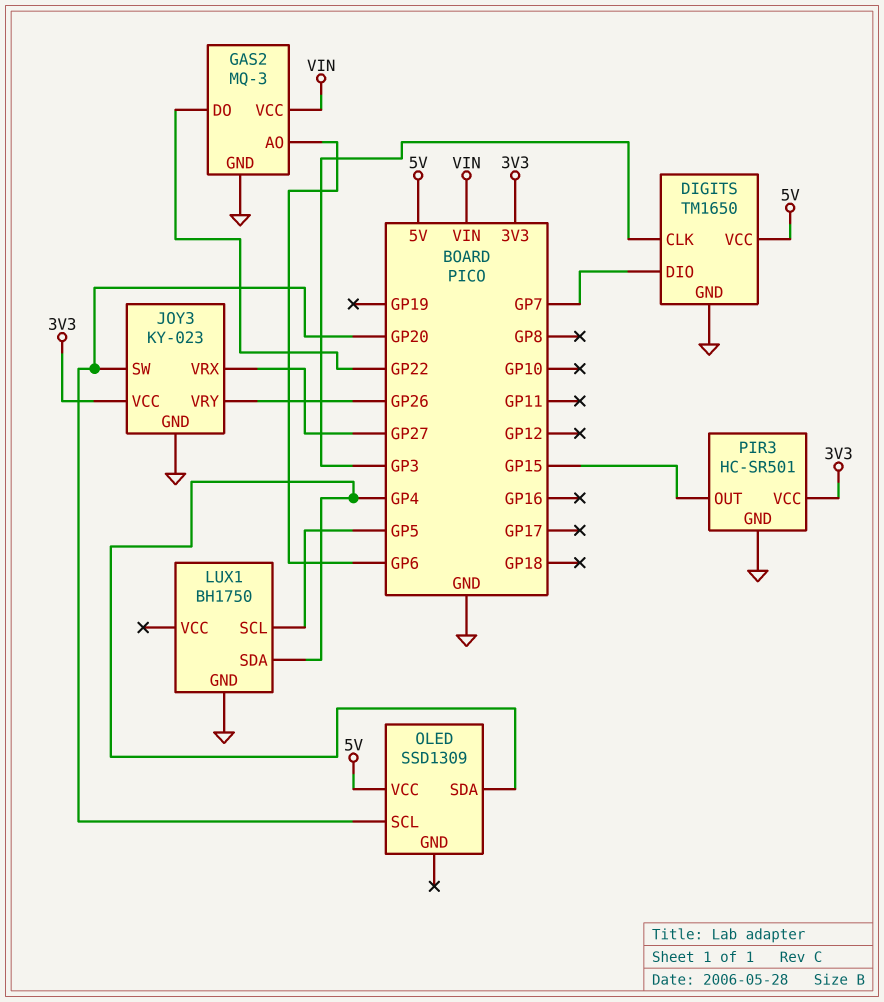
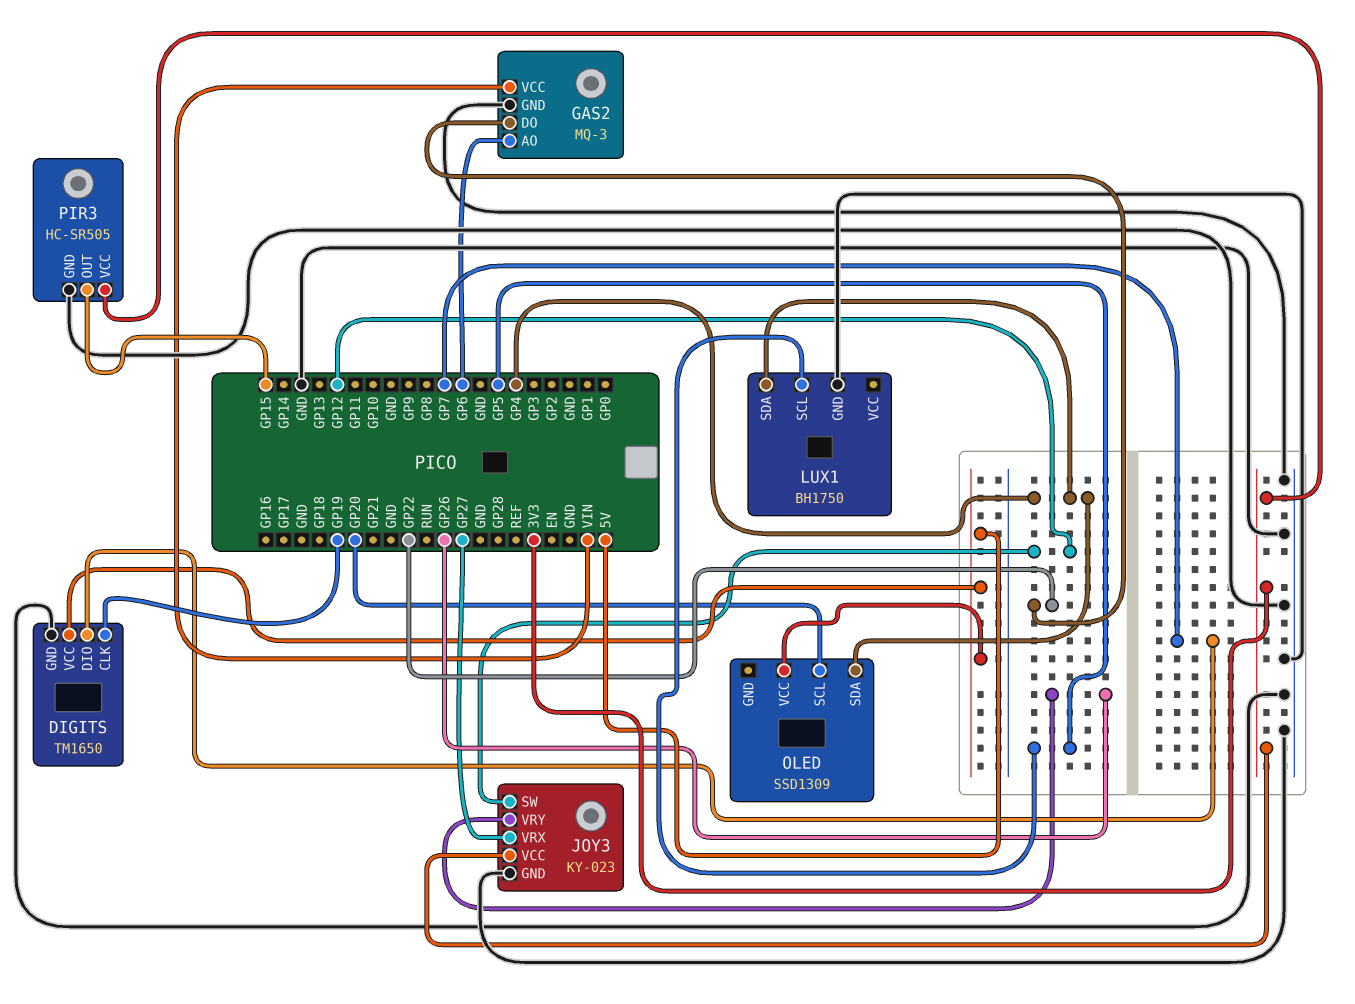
DIGITS pin CLK: GP3 -> GP19
JOY3 pin SW: GP20 -> GP12
PIR3: HC-SR501 -> HC-SR505

